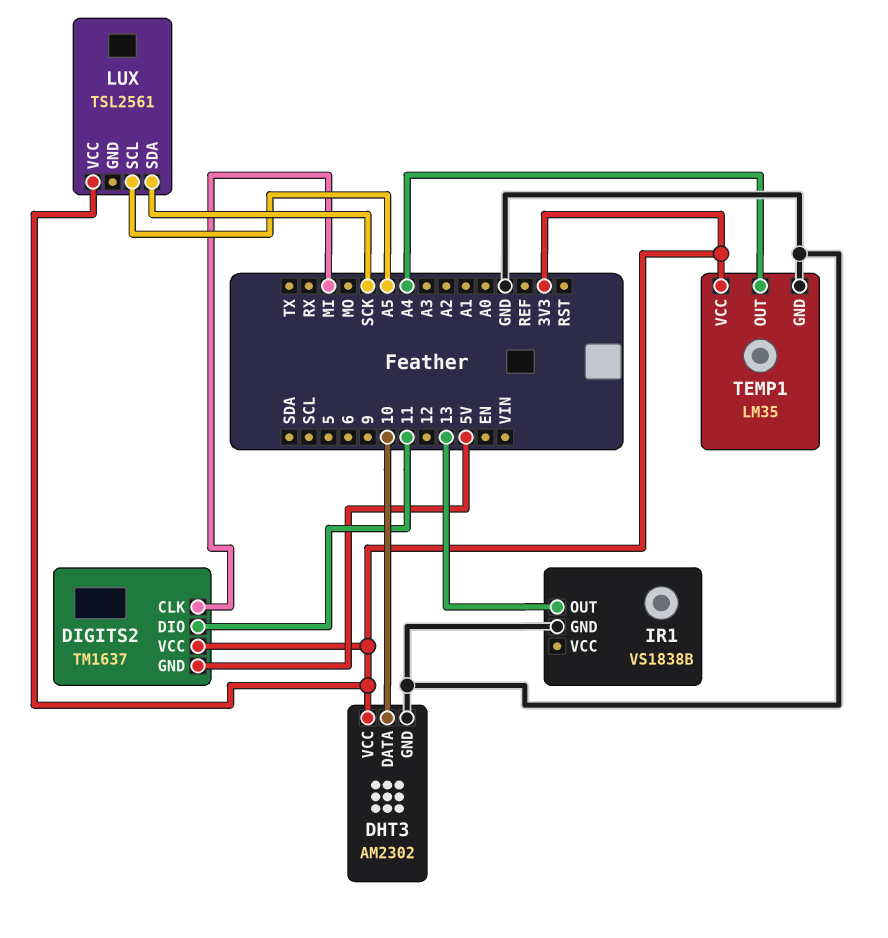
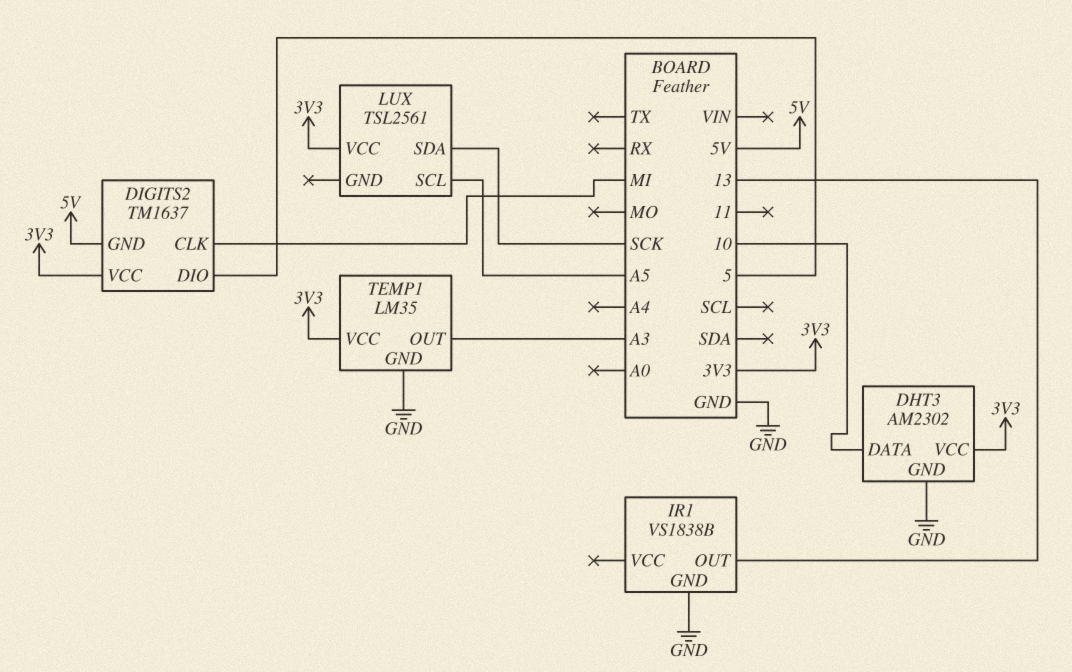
DIGITS2 pin DIO: 11 -> 5
TEMP1 pin OUT: A4 -> A3

